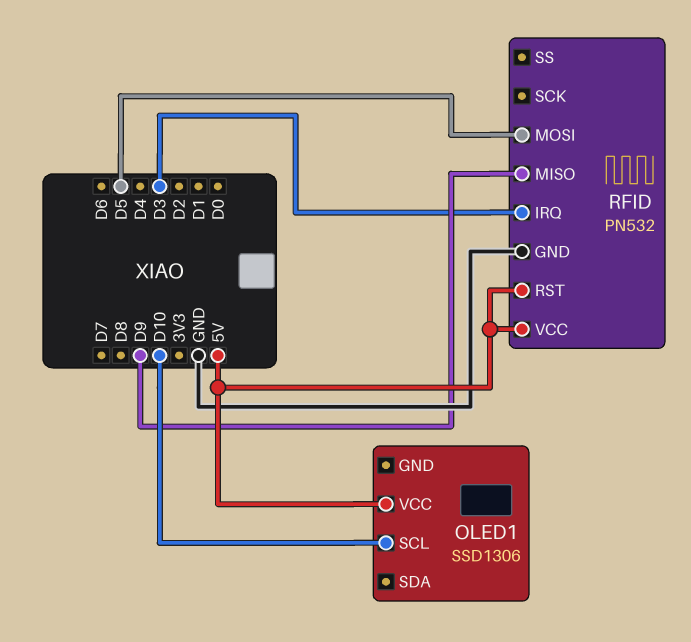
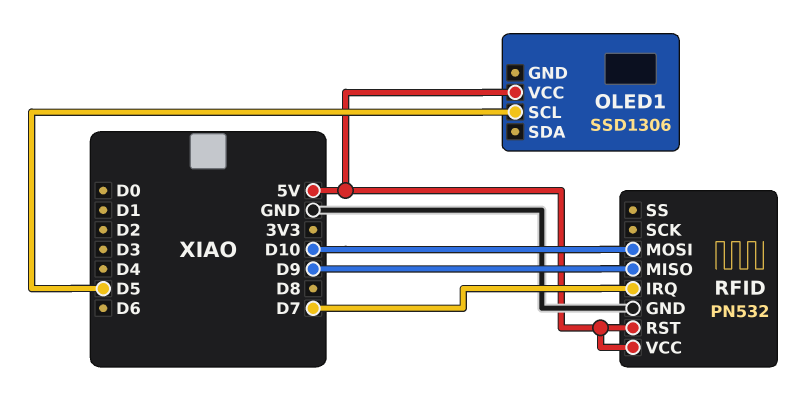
OLED1 pin SCL: D10 -> D5
RFID pin IRQ: D3 -> D7
RFID pin MOSI: D5 -> D10

